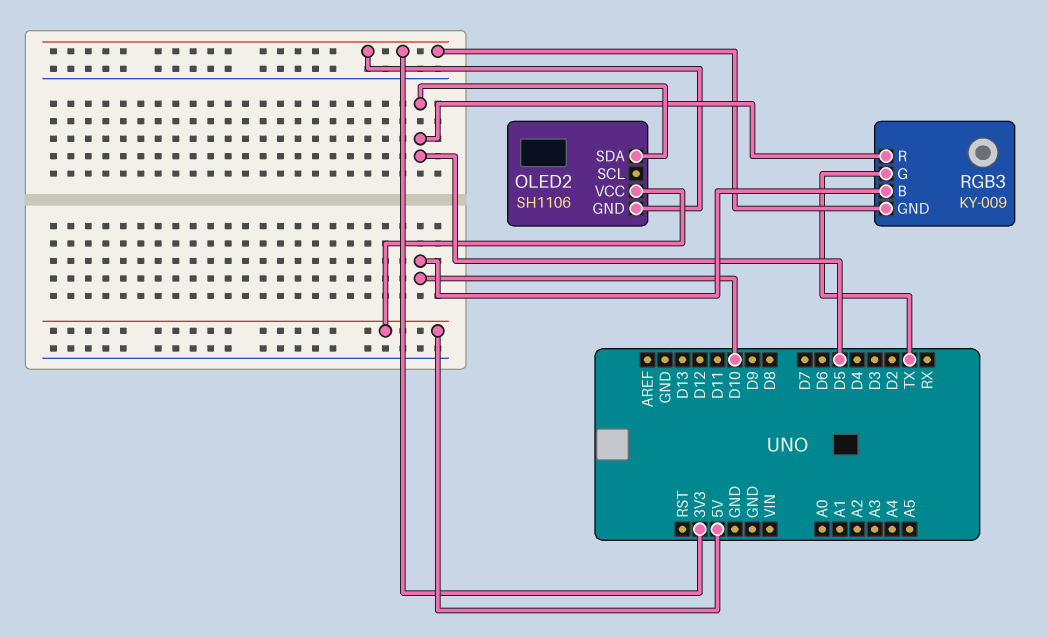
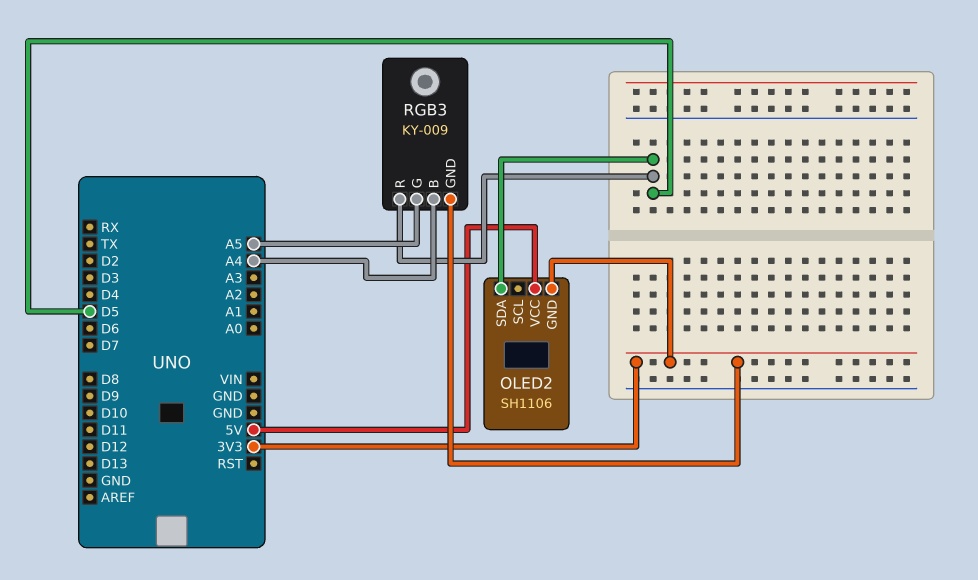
RGB3 pin B: D10 -> A4
RGB3 pin G: TX -> A5

